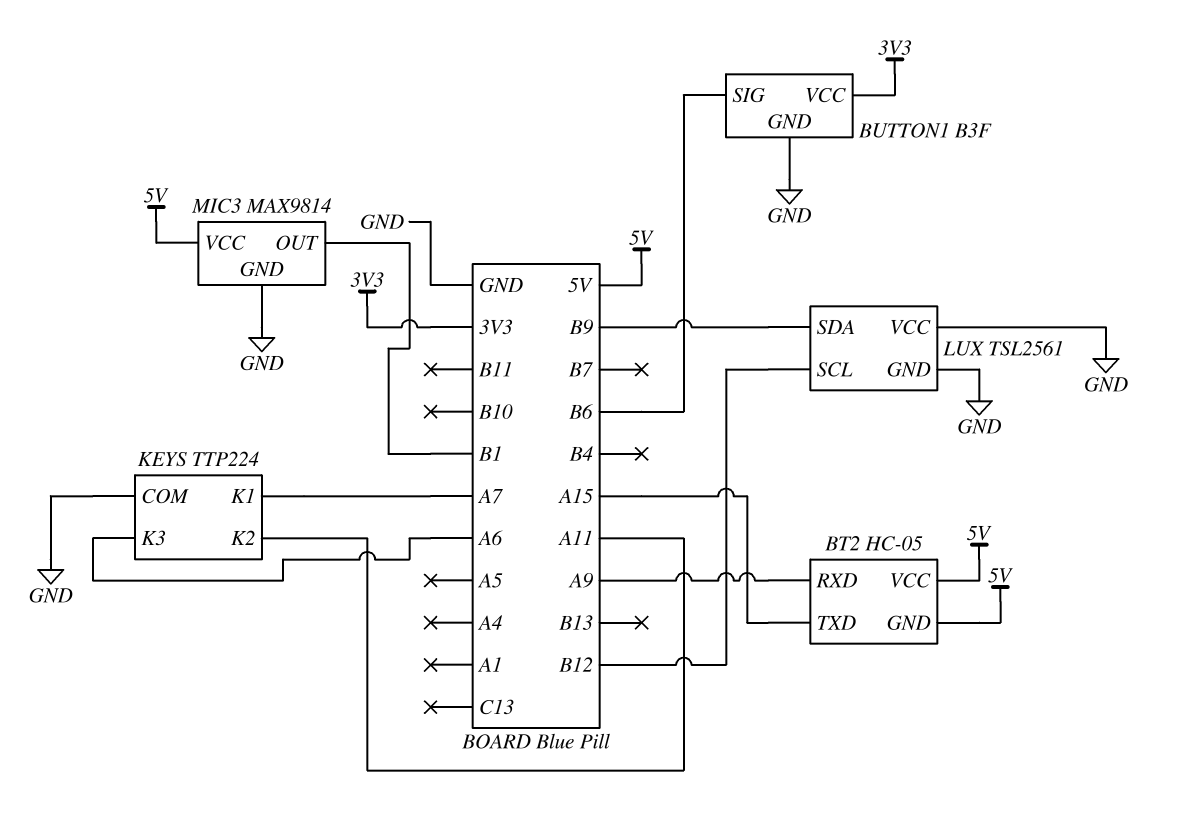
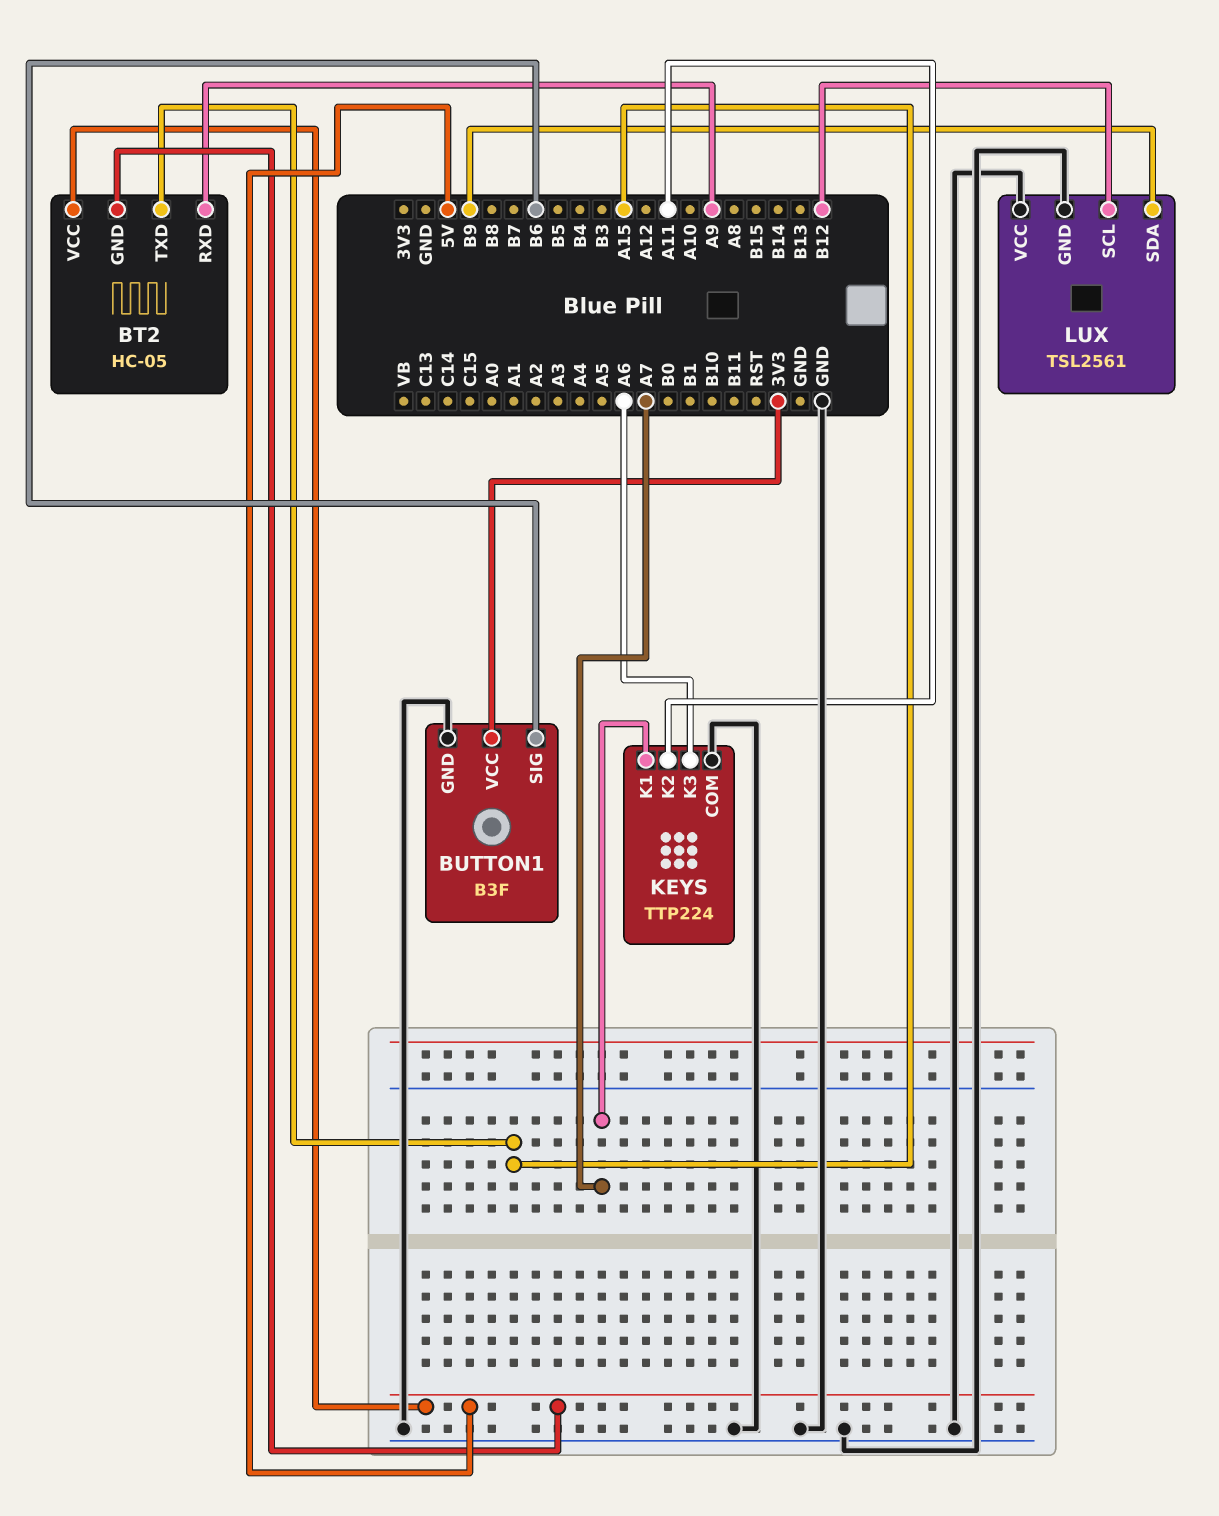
MIC3: MAX9814 -> none
MIC3 pin GND: GND -> none
MIC3 pin OUT: B1 -> none
MIC3 pin VCC: 5V -> none

